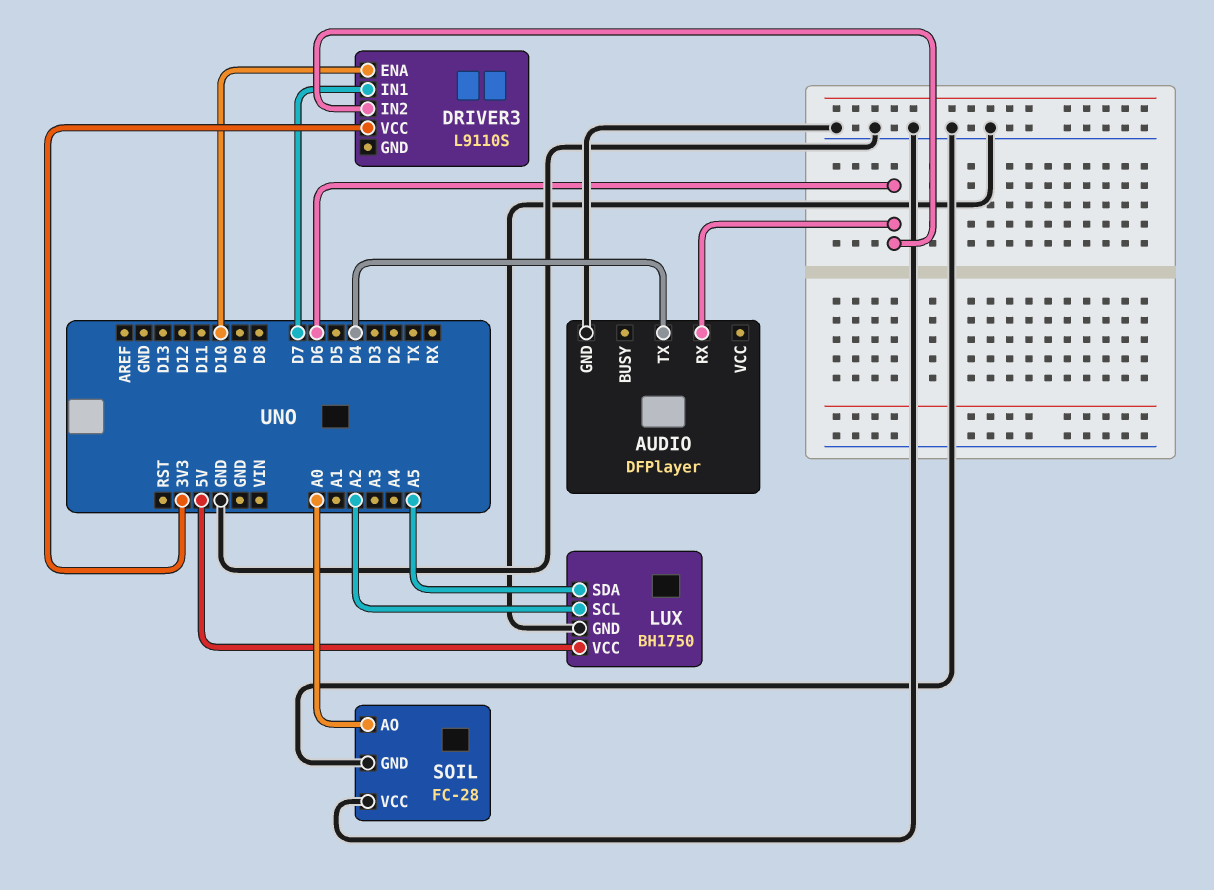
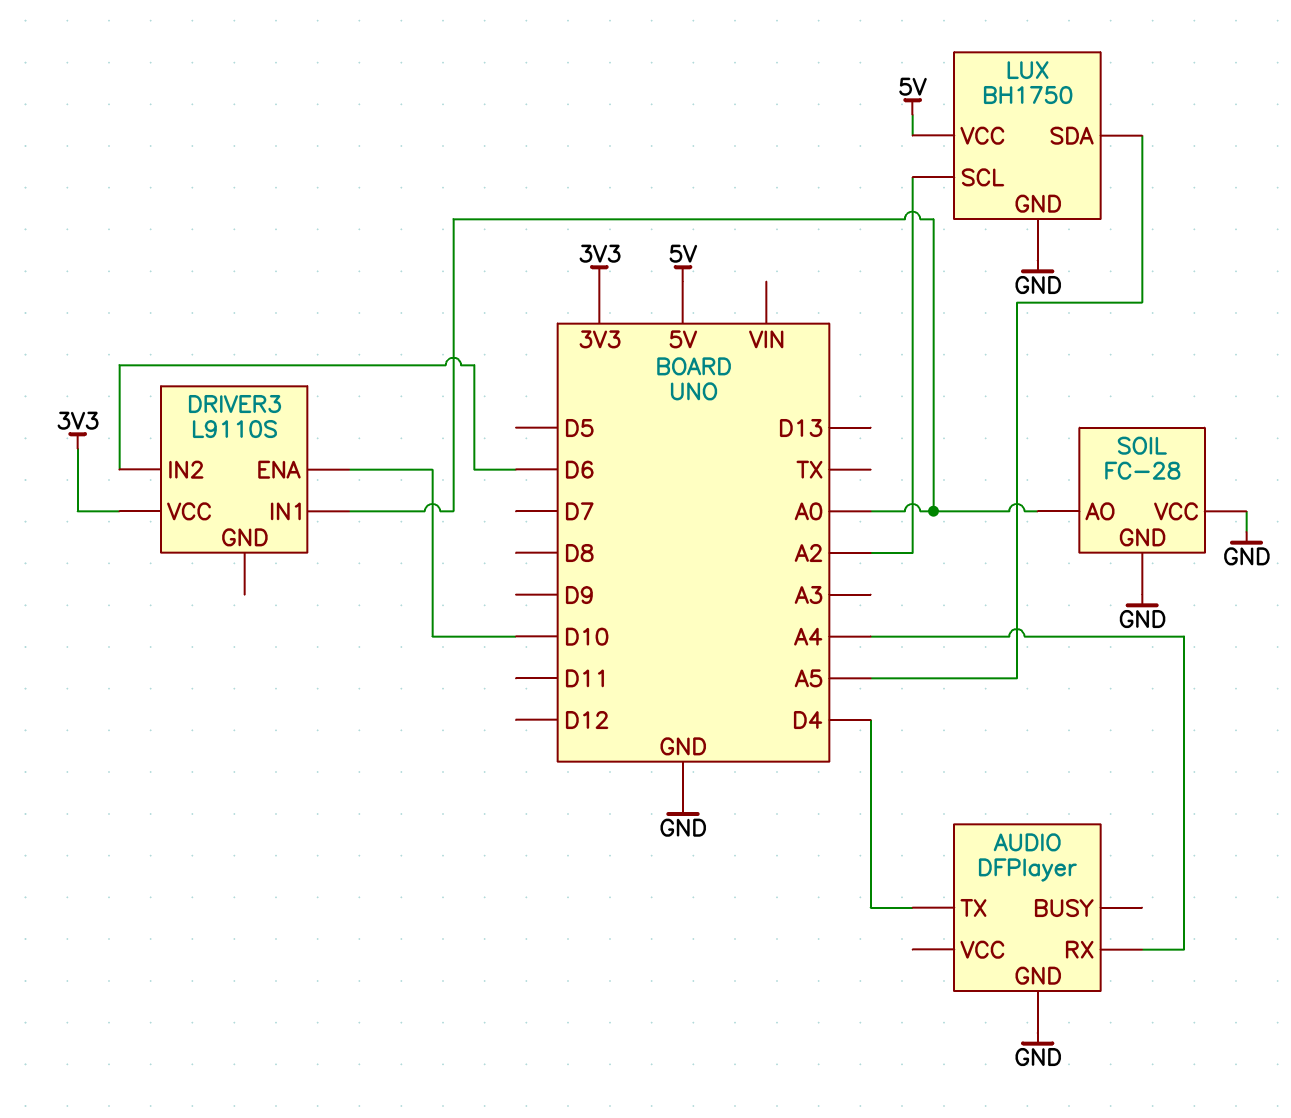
AUDIO pin RX: D6 -> A4
DRIVER3 pin IN1: D7 -> A0

